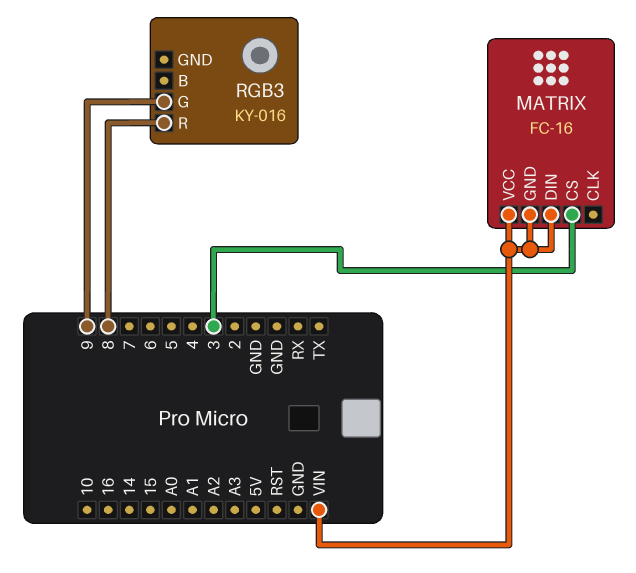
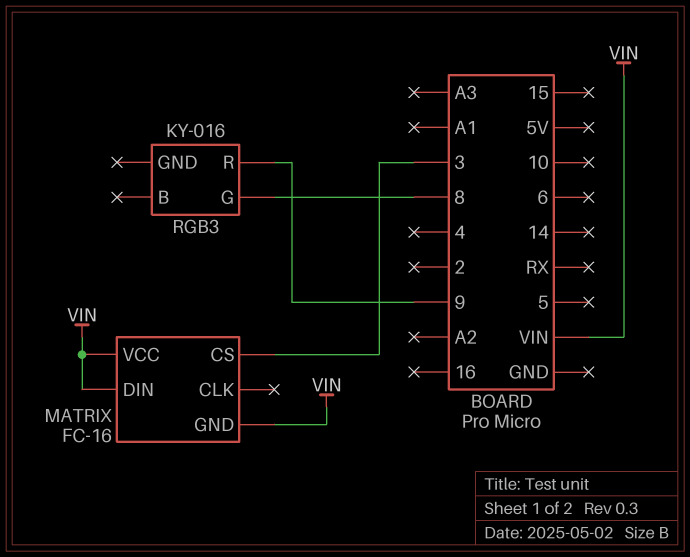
RGB3 pin G: 9 -> 8
RGB3 pin R: 8 -> 9

